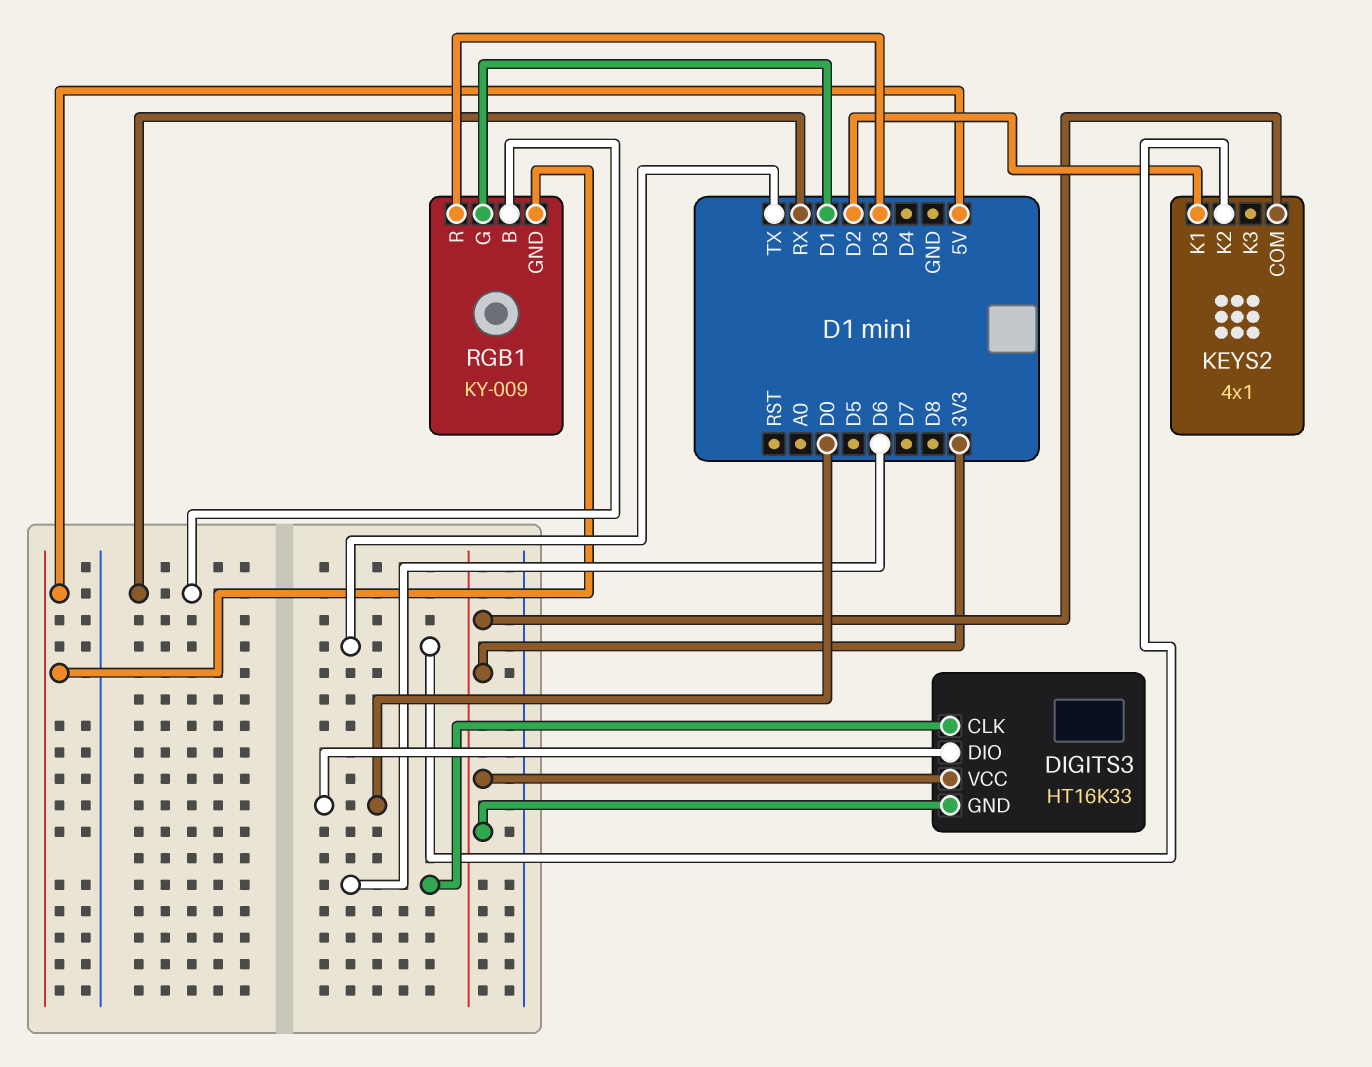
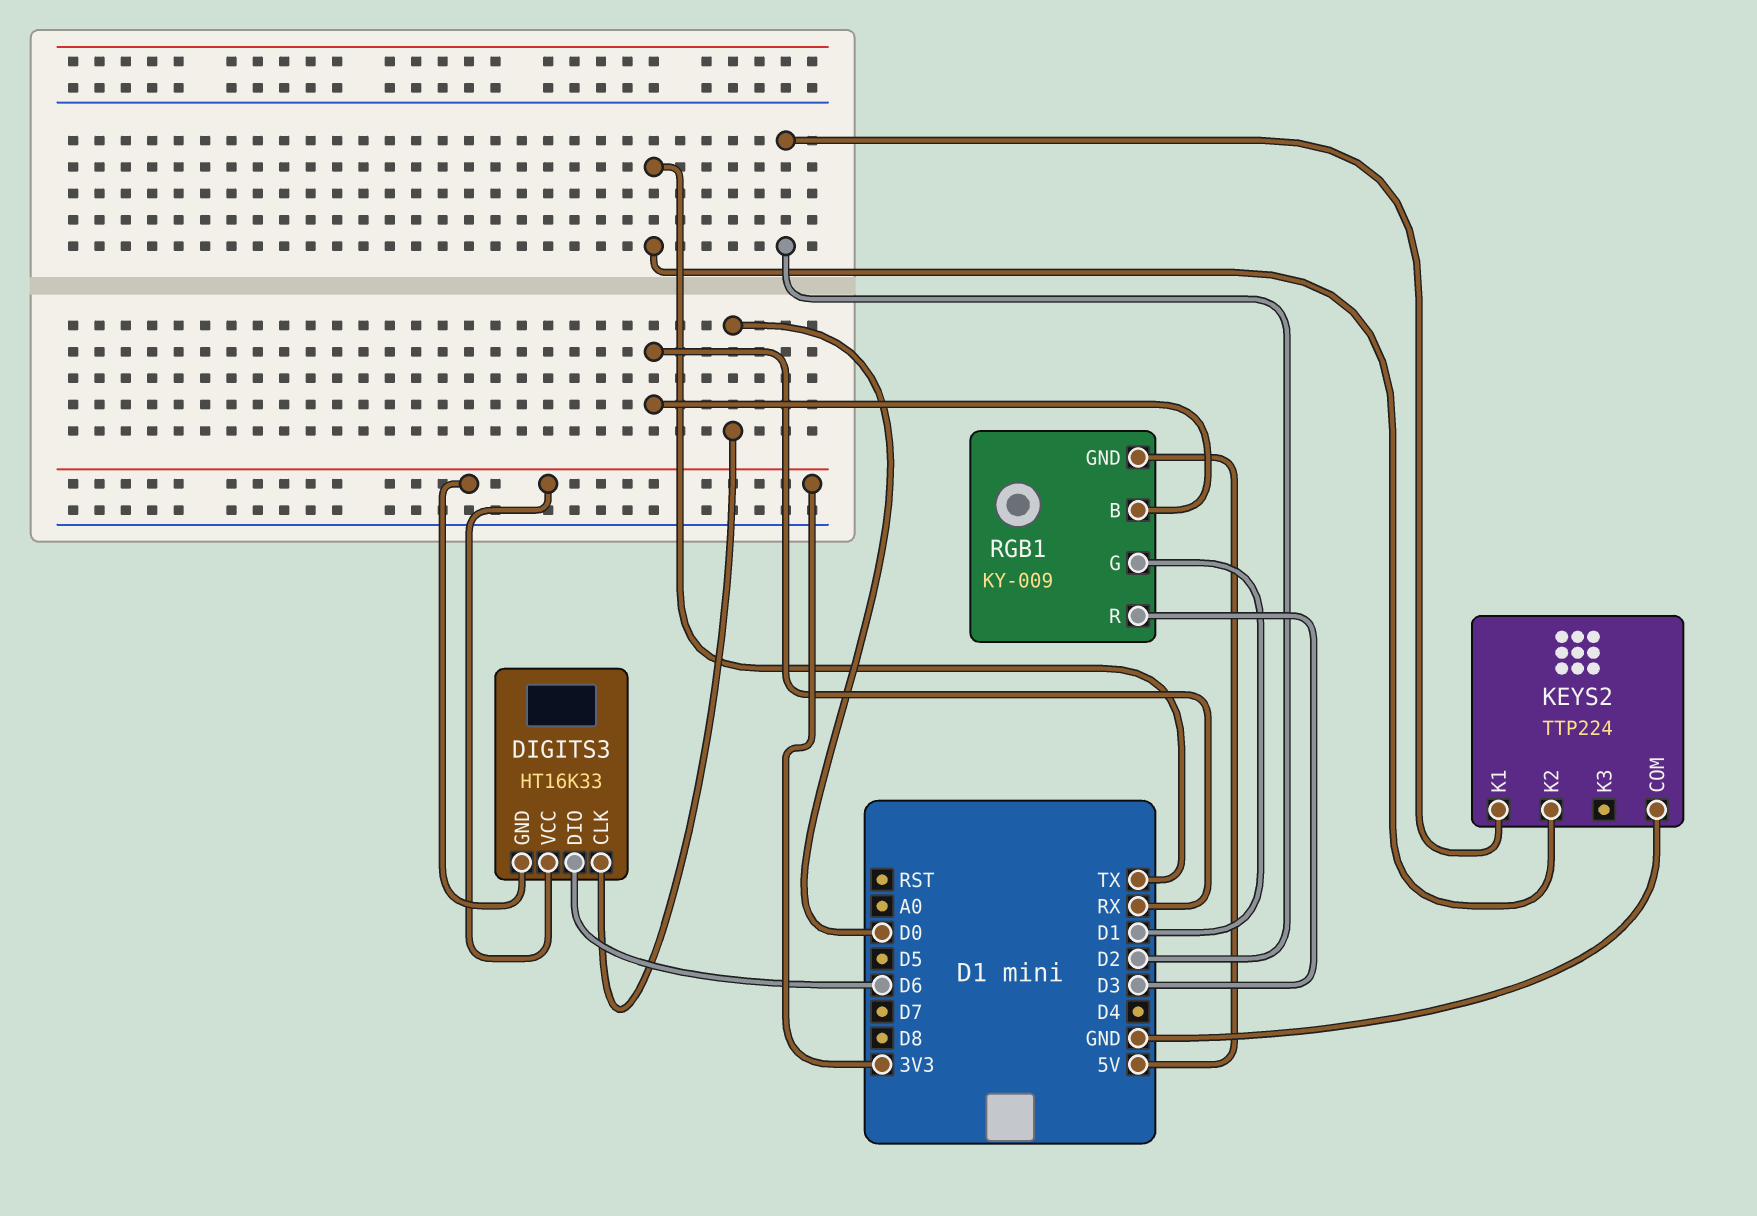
DIGITS3 pin CLK: D6 -> D0
DIGITS3 pin DIO: D0 -> D6
KEYS2: 4x1 -> TTP224
KEYS2 pin COM: 3V3 -> GND

